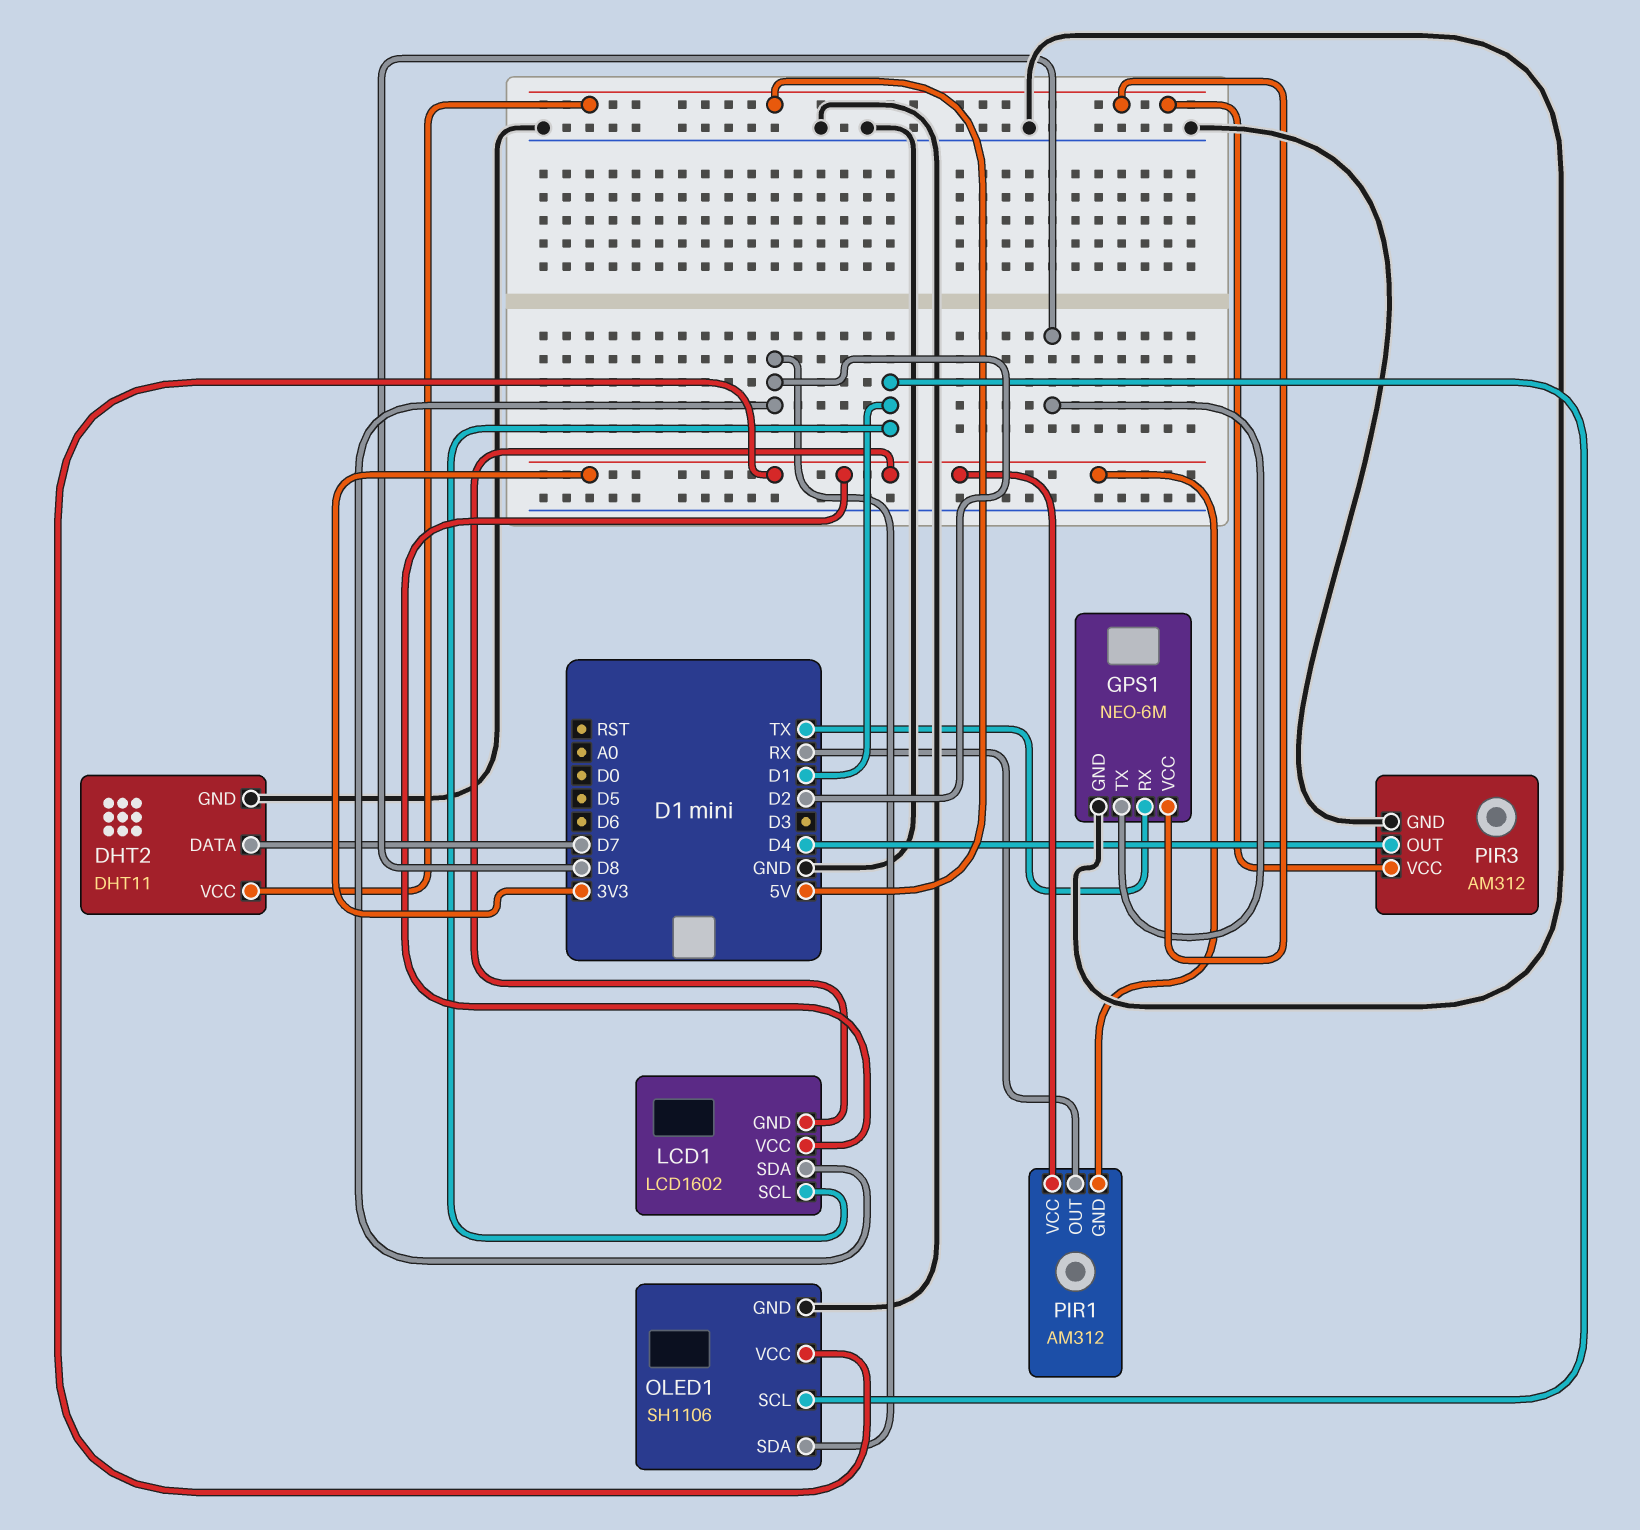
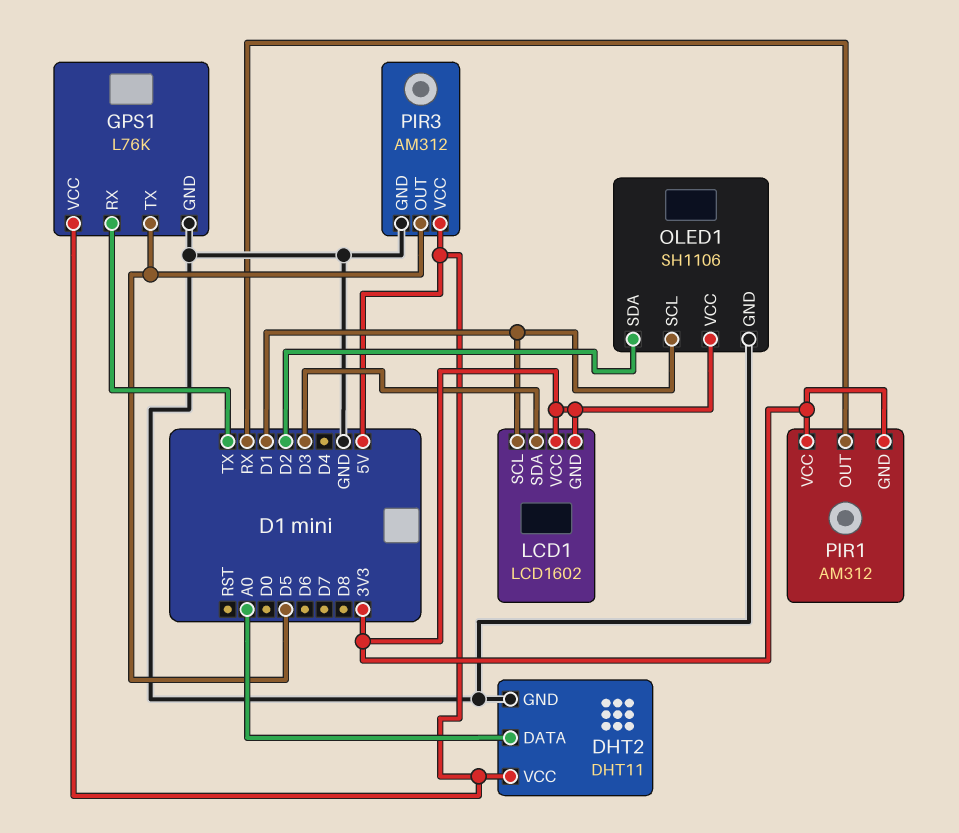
DHT2 pin DATA: D7 -> A0
GPS1: NEO-6M -> L76K
GPS1 pin TX: D8 -> D5
LCD1 pin SDA: D2 -> D3
PIR3 pin OUT: D4 -> D5

